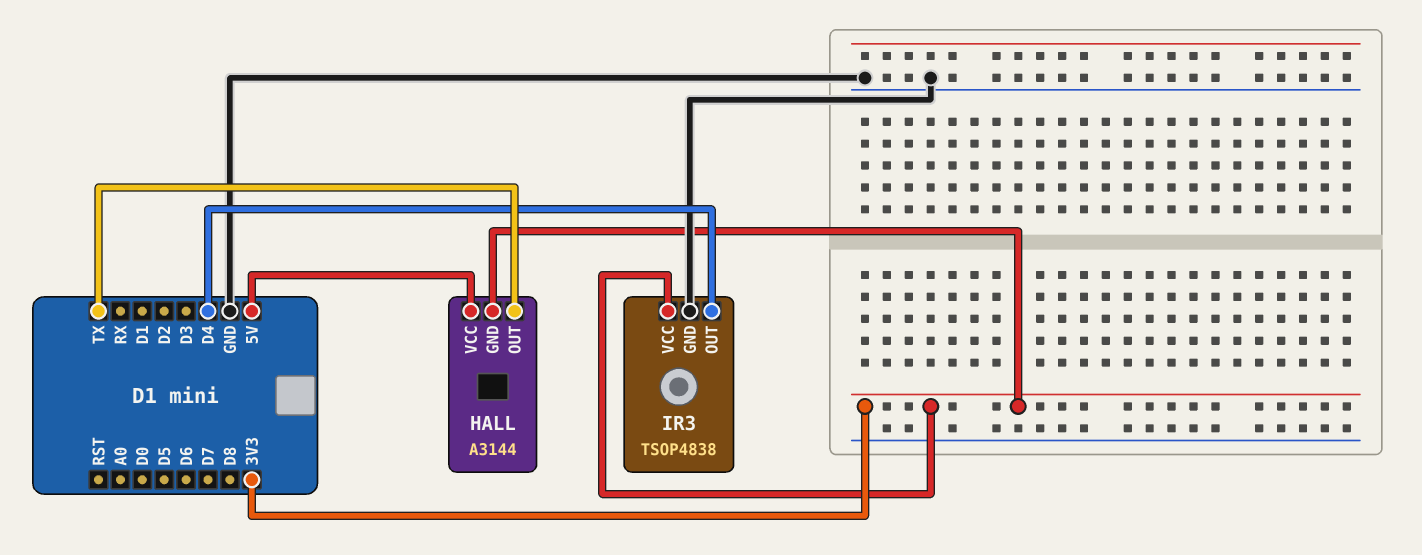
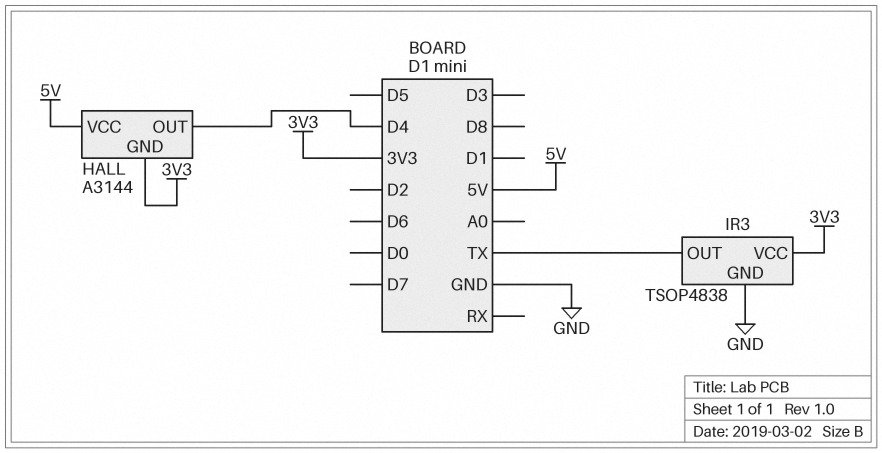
HALL pin OUT: TX -> D4
IR3 pin OUT: D4 -> TX

